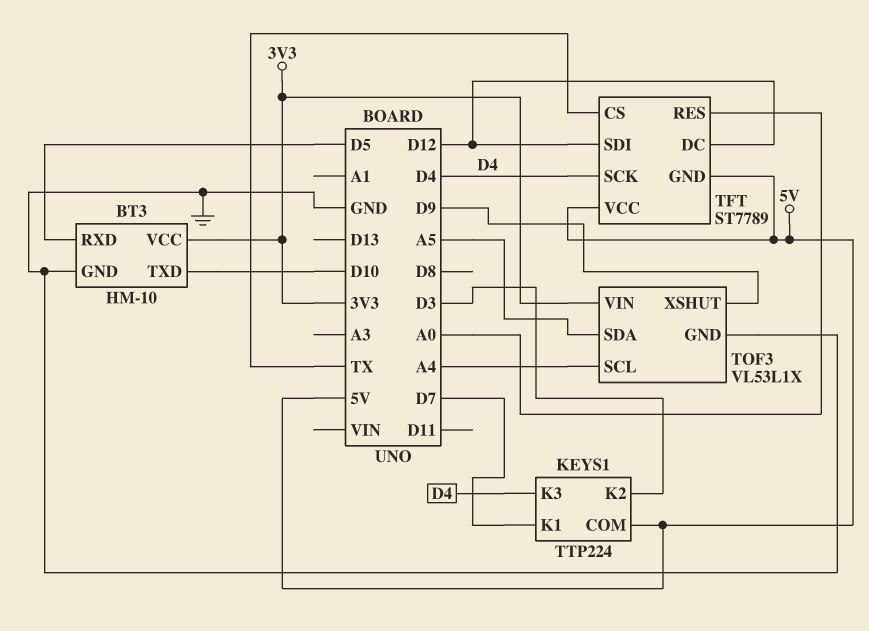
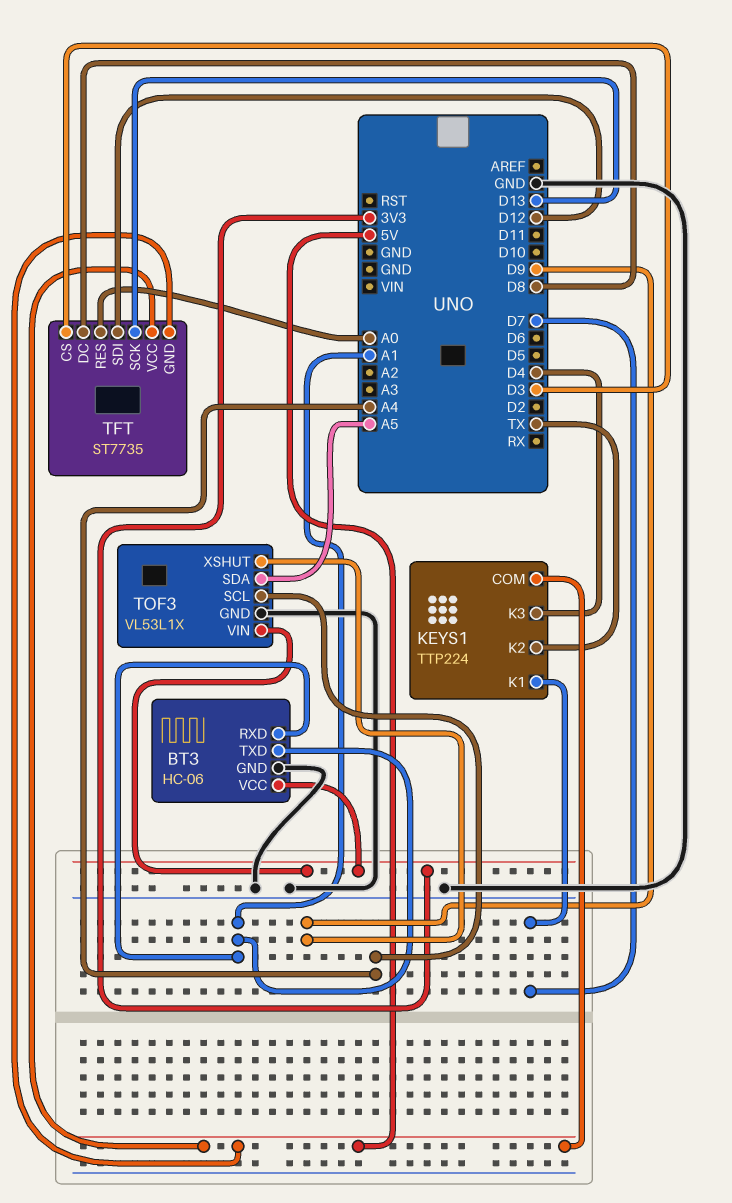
BT3: HM-10 -> HC-06
BT3 pin RXD: D5 -> A1
BT3 pin TXD: D10 -> A1
KEYS1 pin K2: D3 -> TX
TFT: ST7789 -> ST7735
TFT pin CS: TX -> D3
TFT pin DC: D12 -> D8
TFT pin SCK: D4 -> D13

